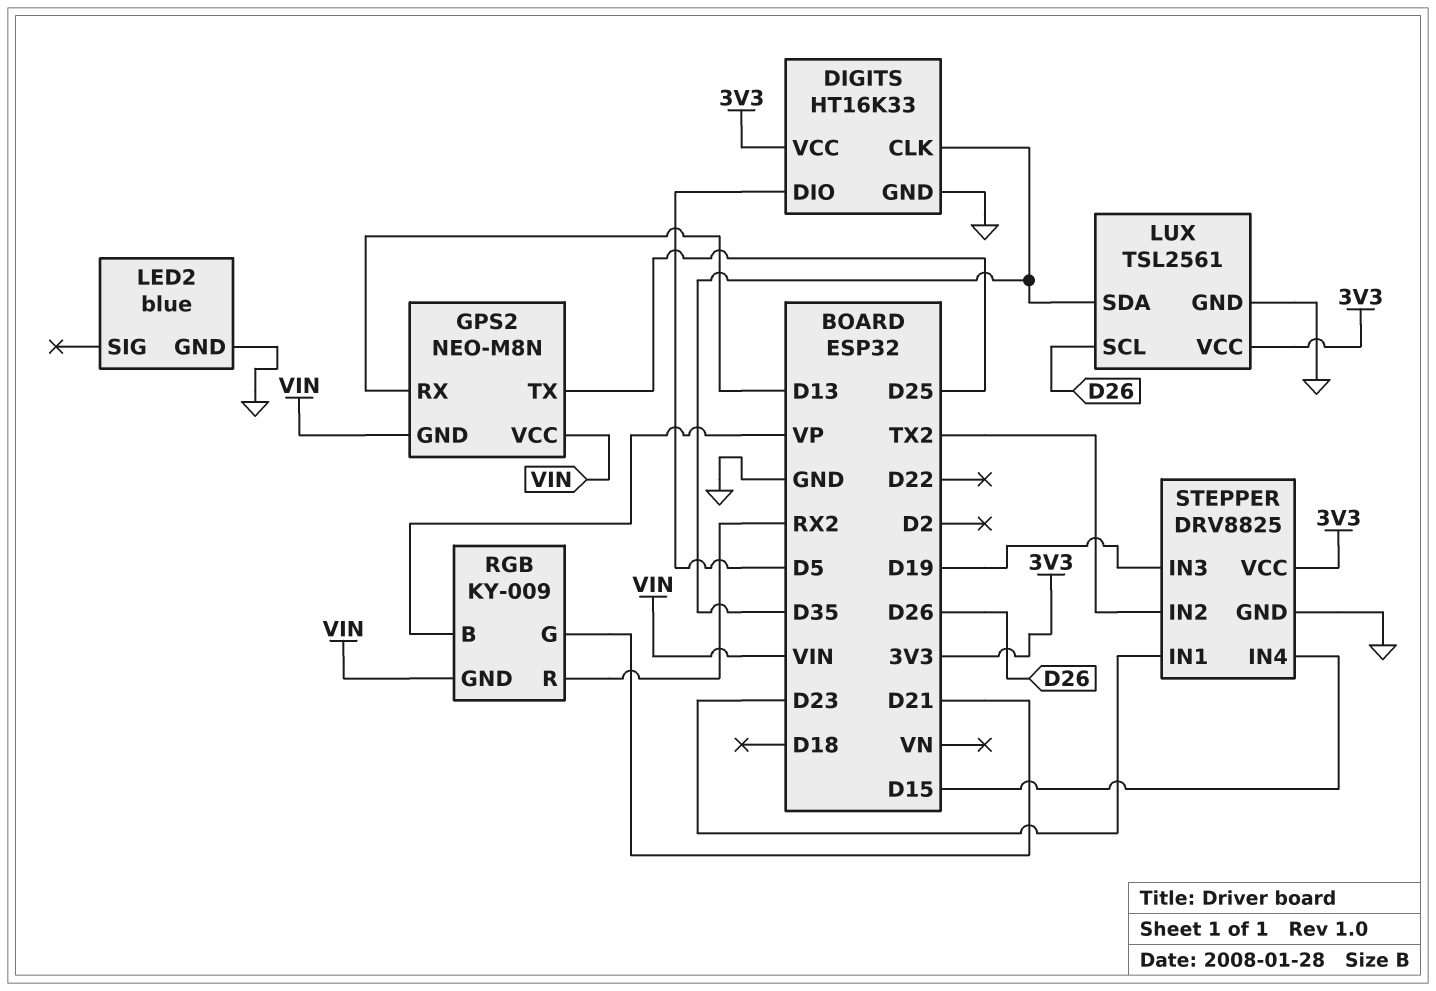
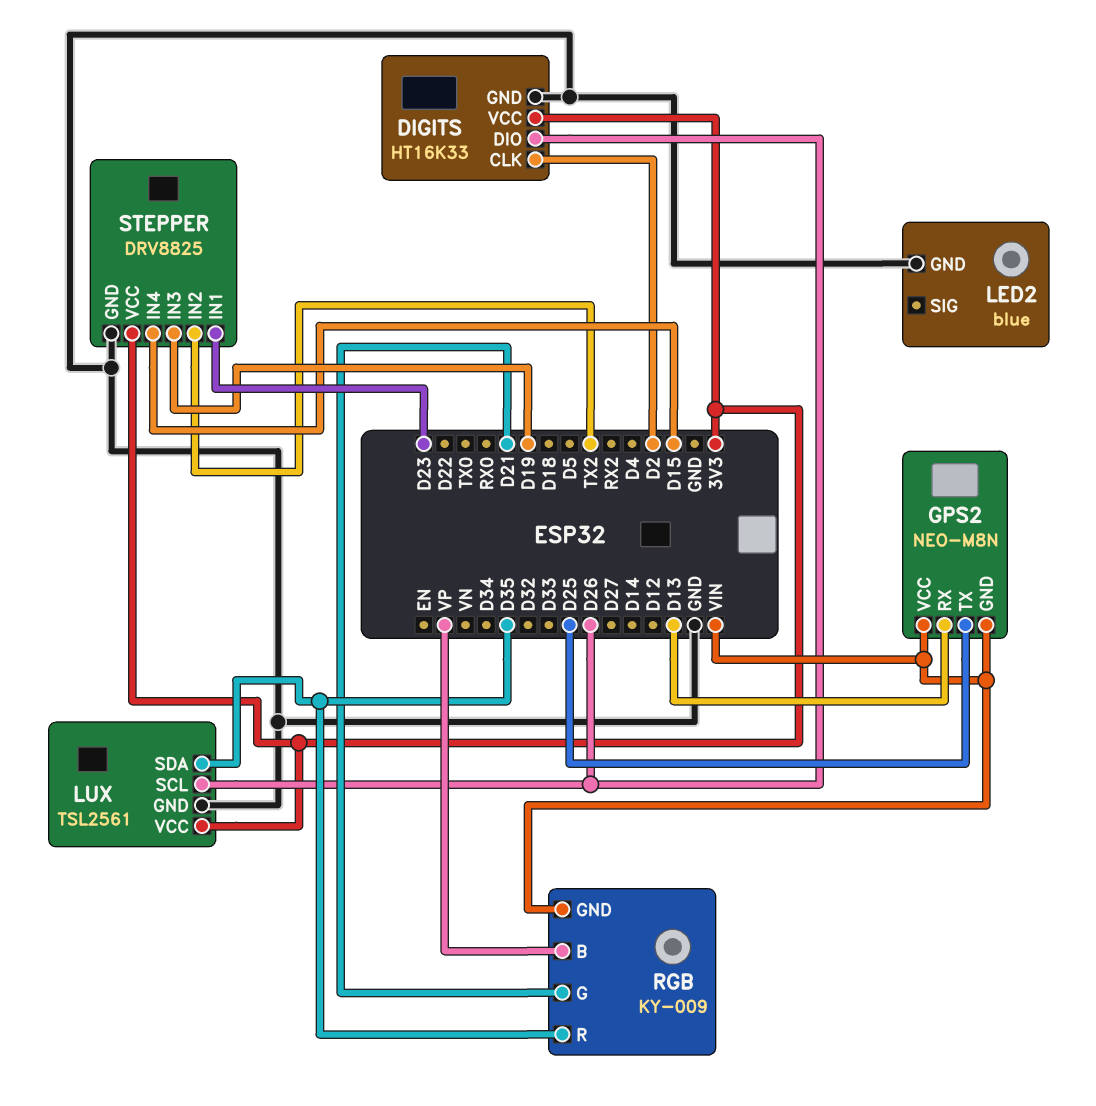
DIGITS pin CLK: D35 -> D2
DIGITS pin DIO: D5 -> D26
RGB pin R: RX2 -> D35

